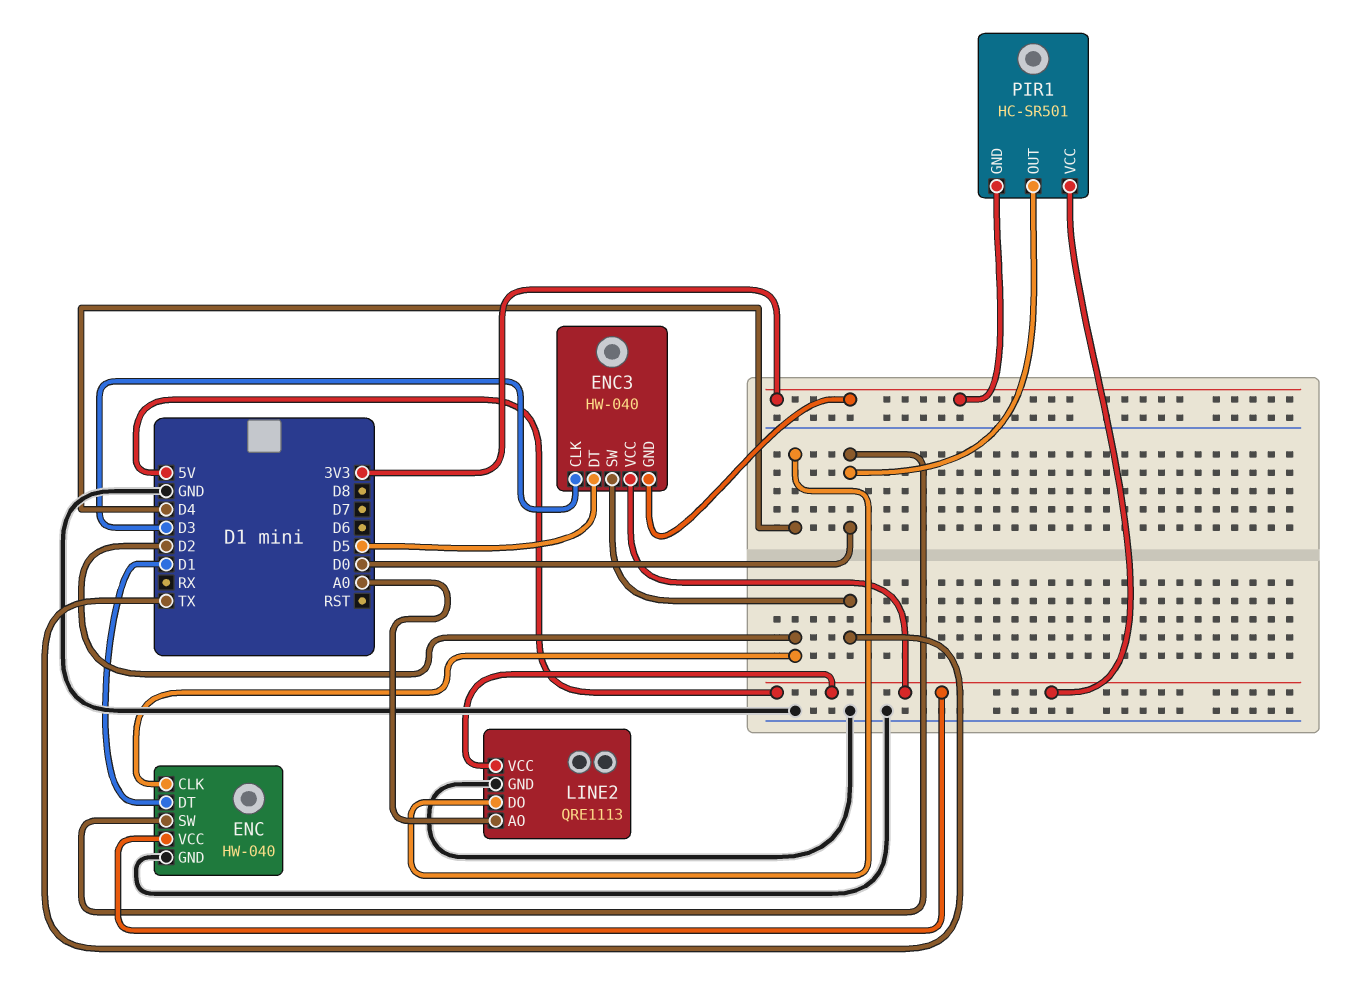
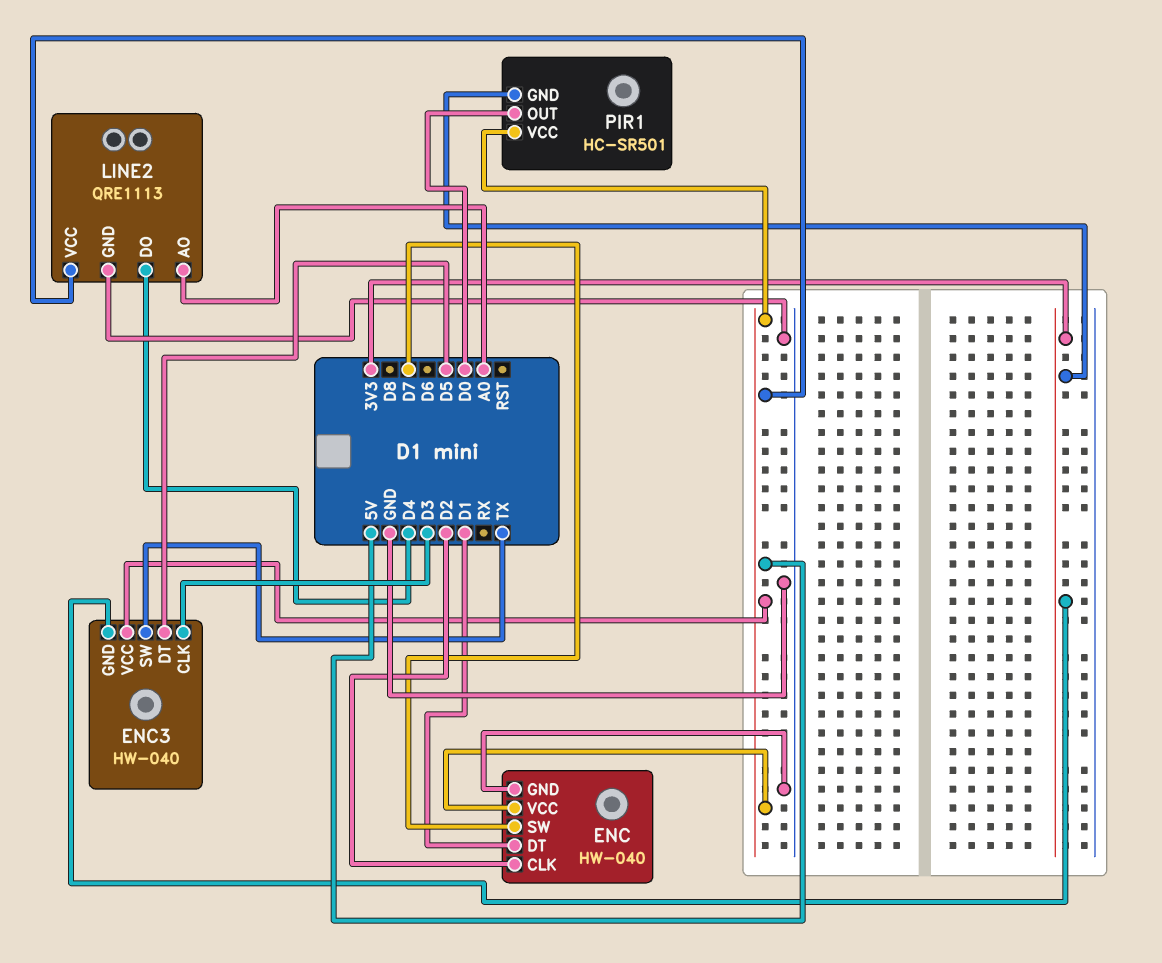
ENC pin SW: D0 -> D7

